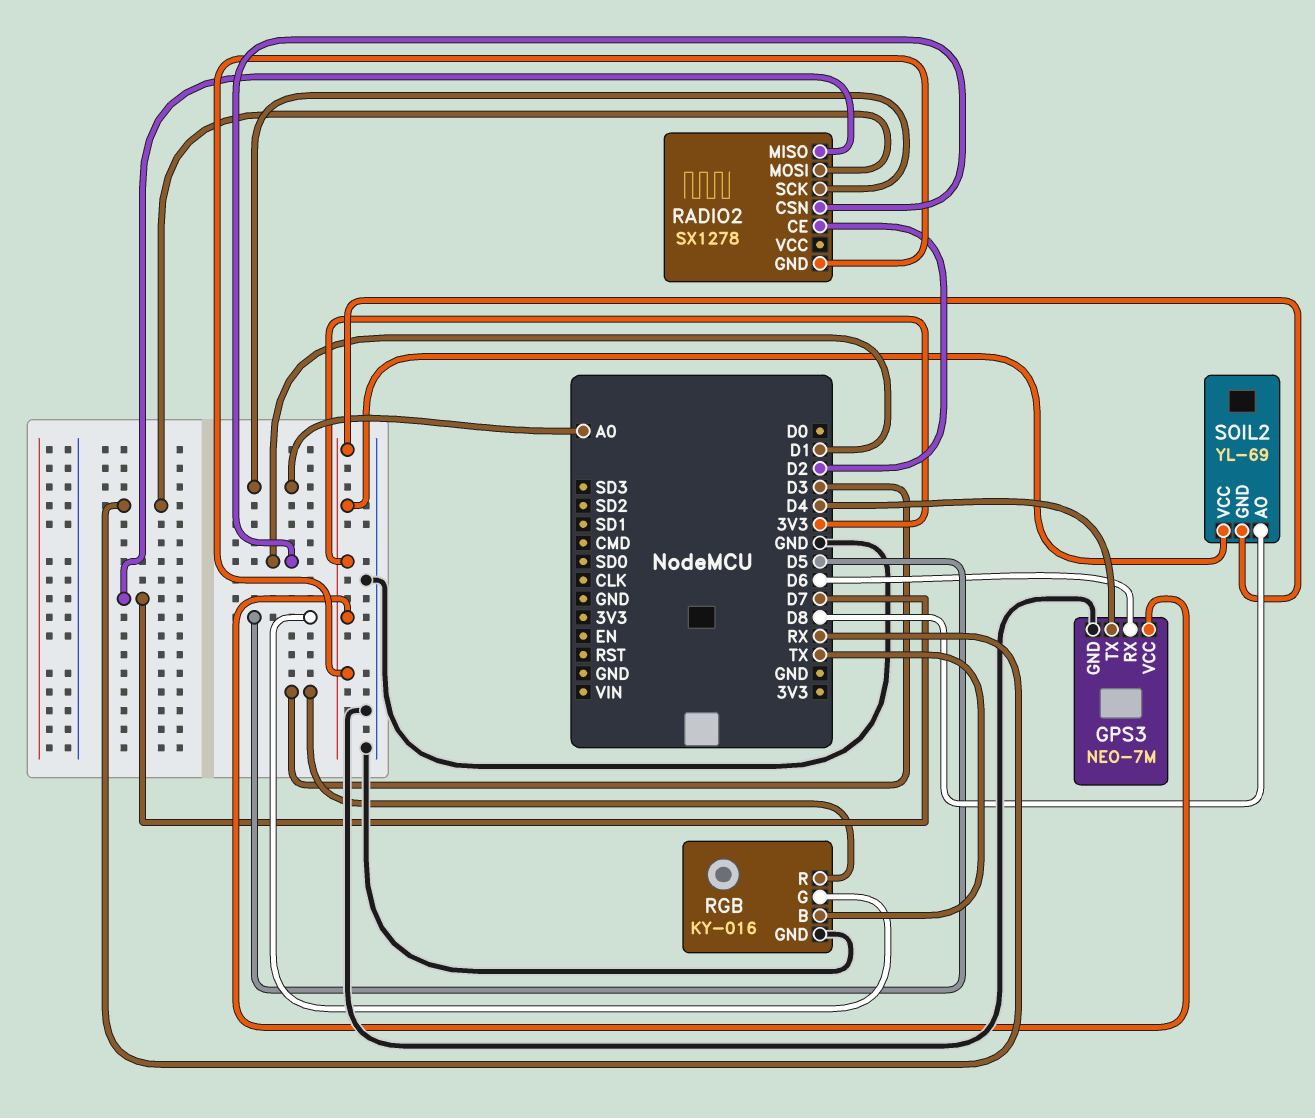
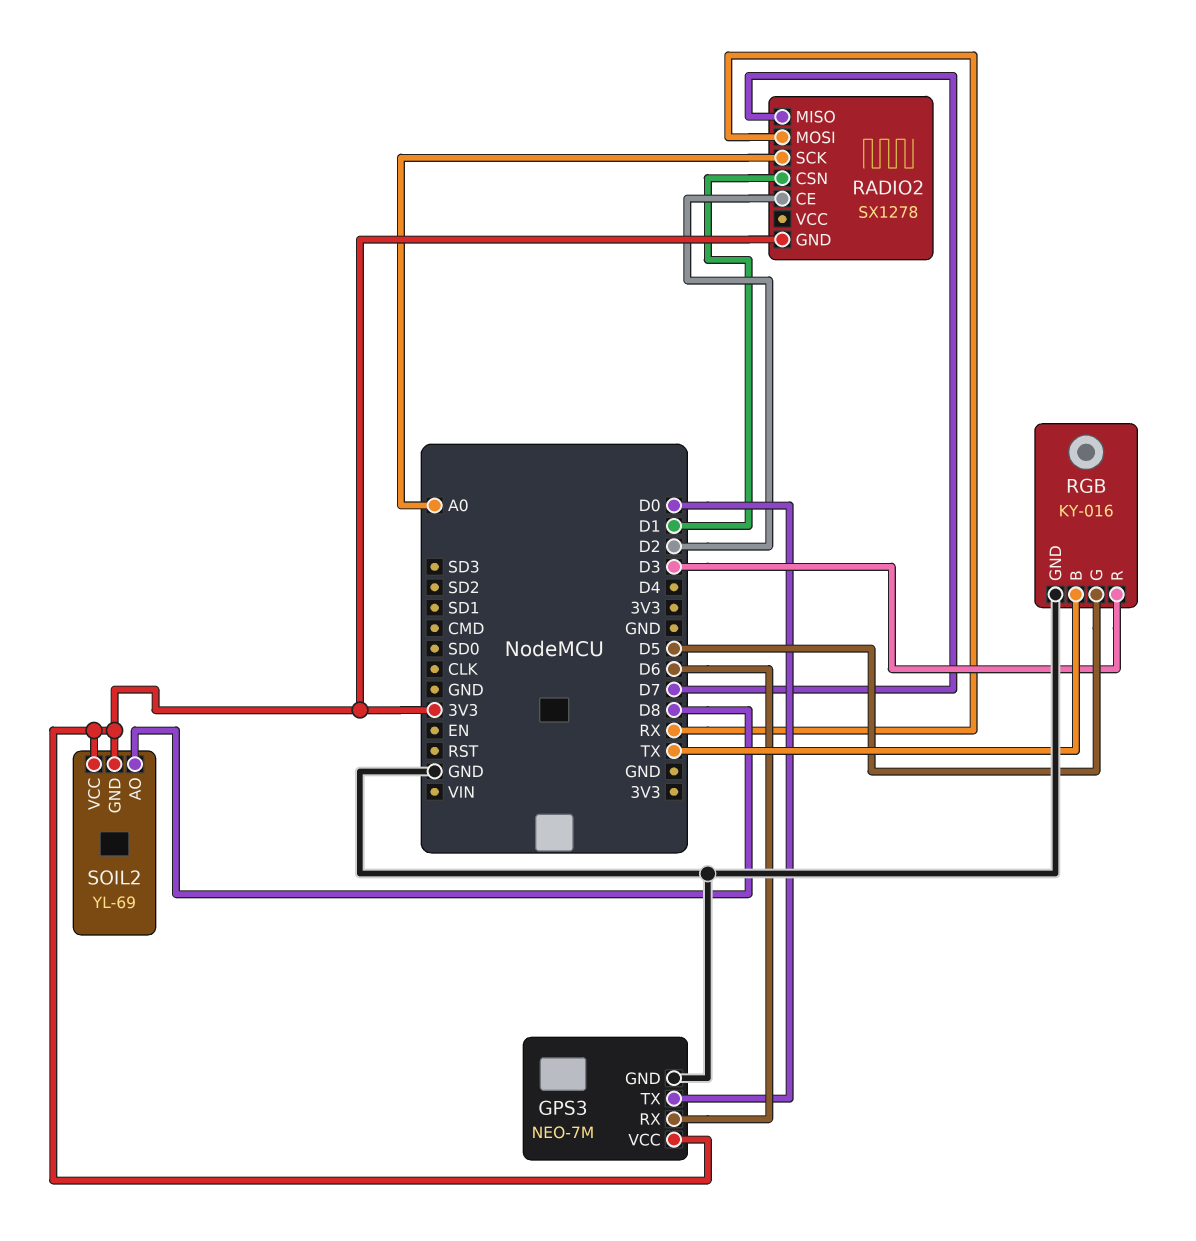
GPS3 pin TX: D4 -> D0

